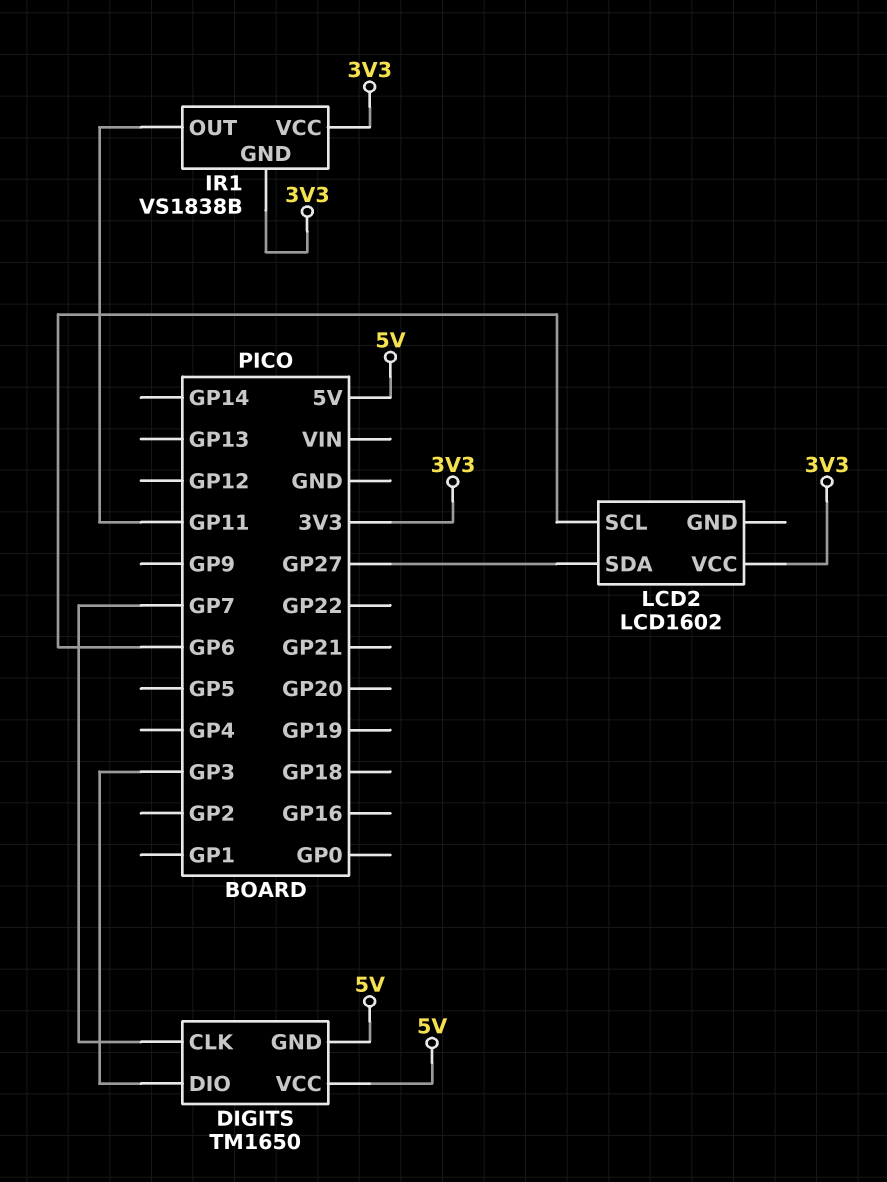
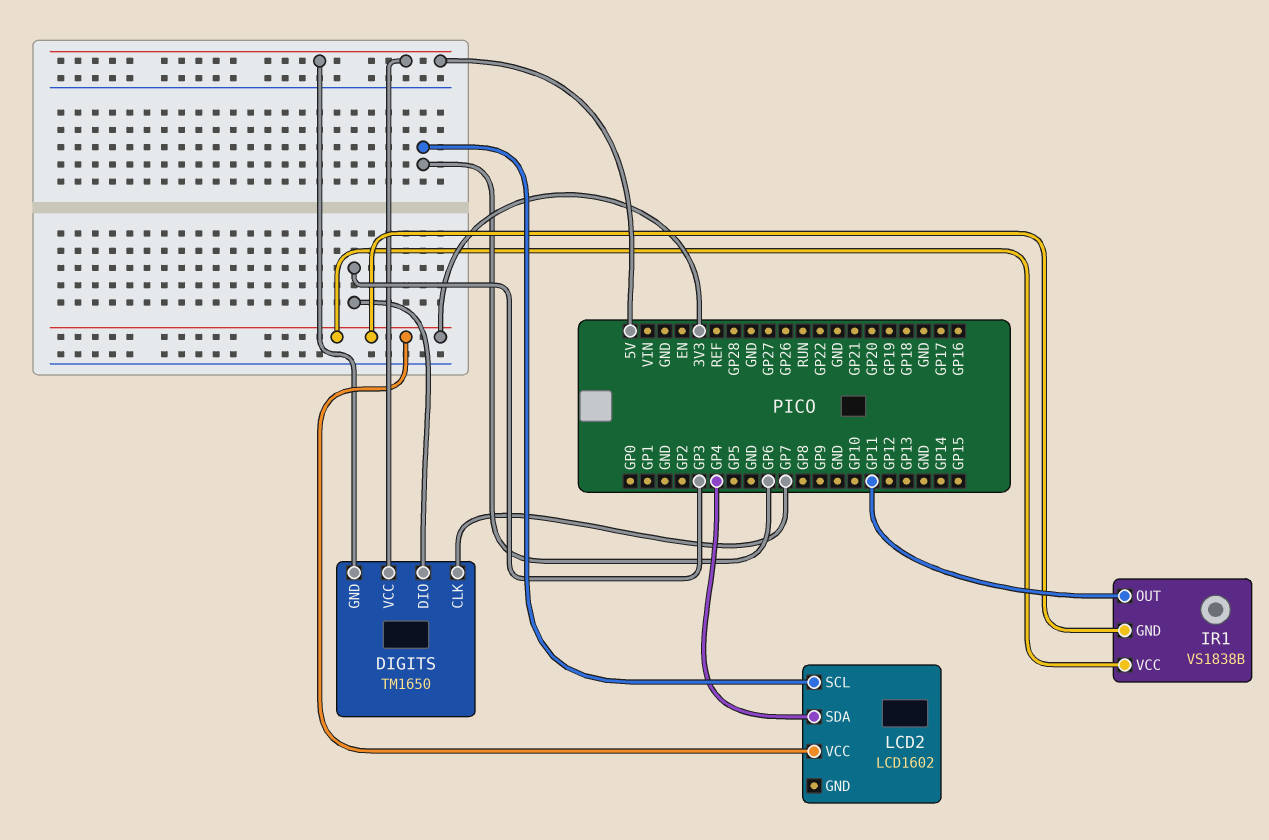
LCD2 pin SDA: GP27 -> GP4

